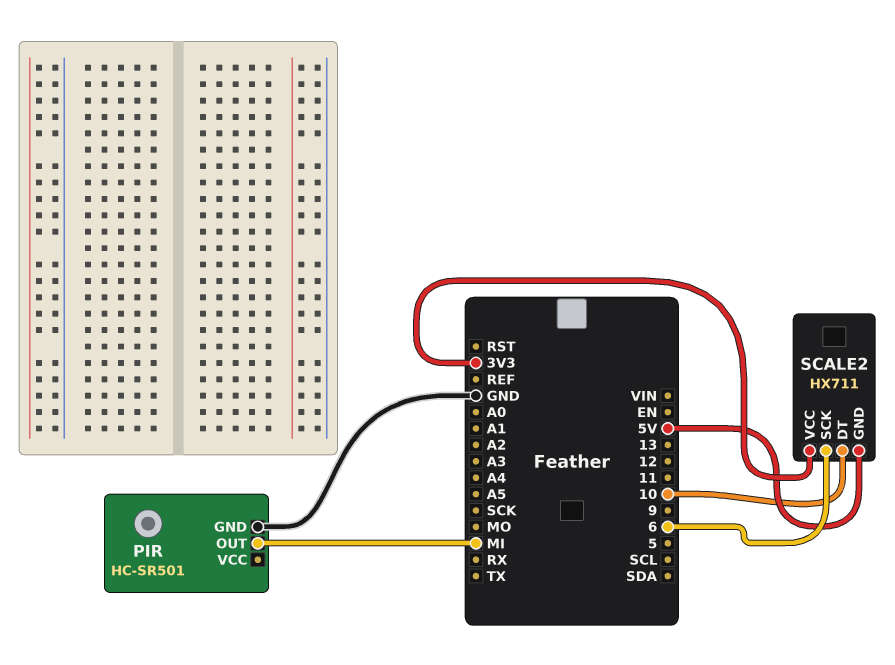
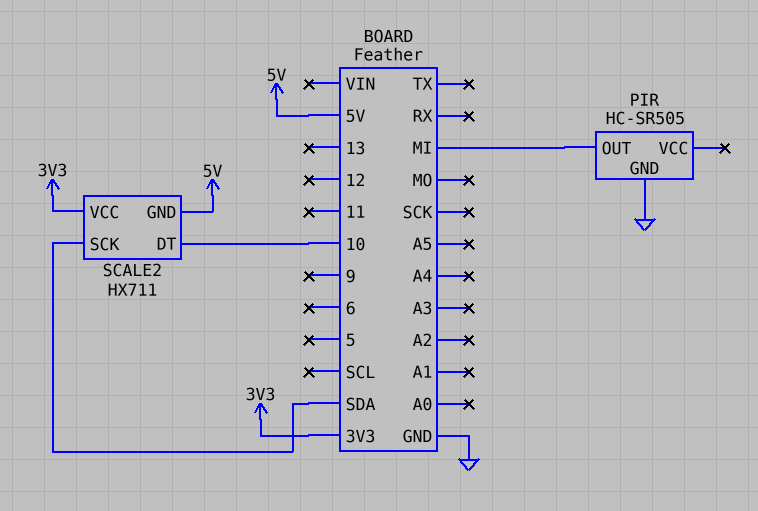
PIR: HC-SR501 -> HC-SR505
SCALE2 pin SCK: 6 -> SDA

